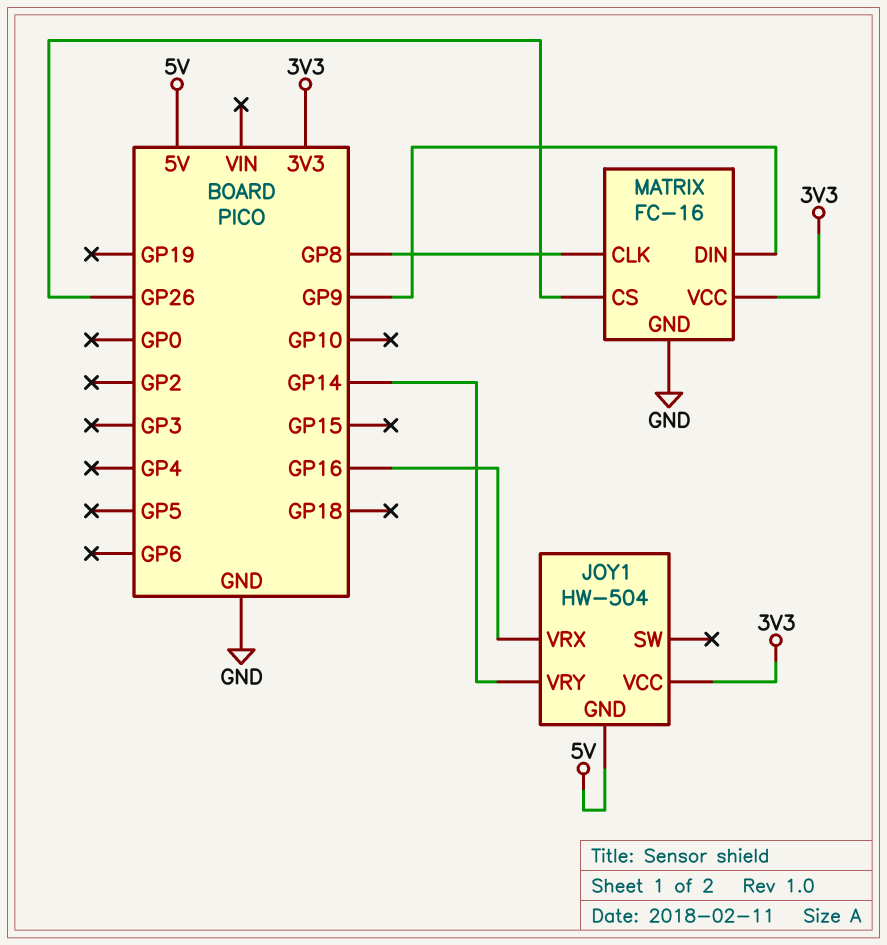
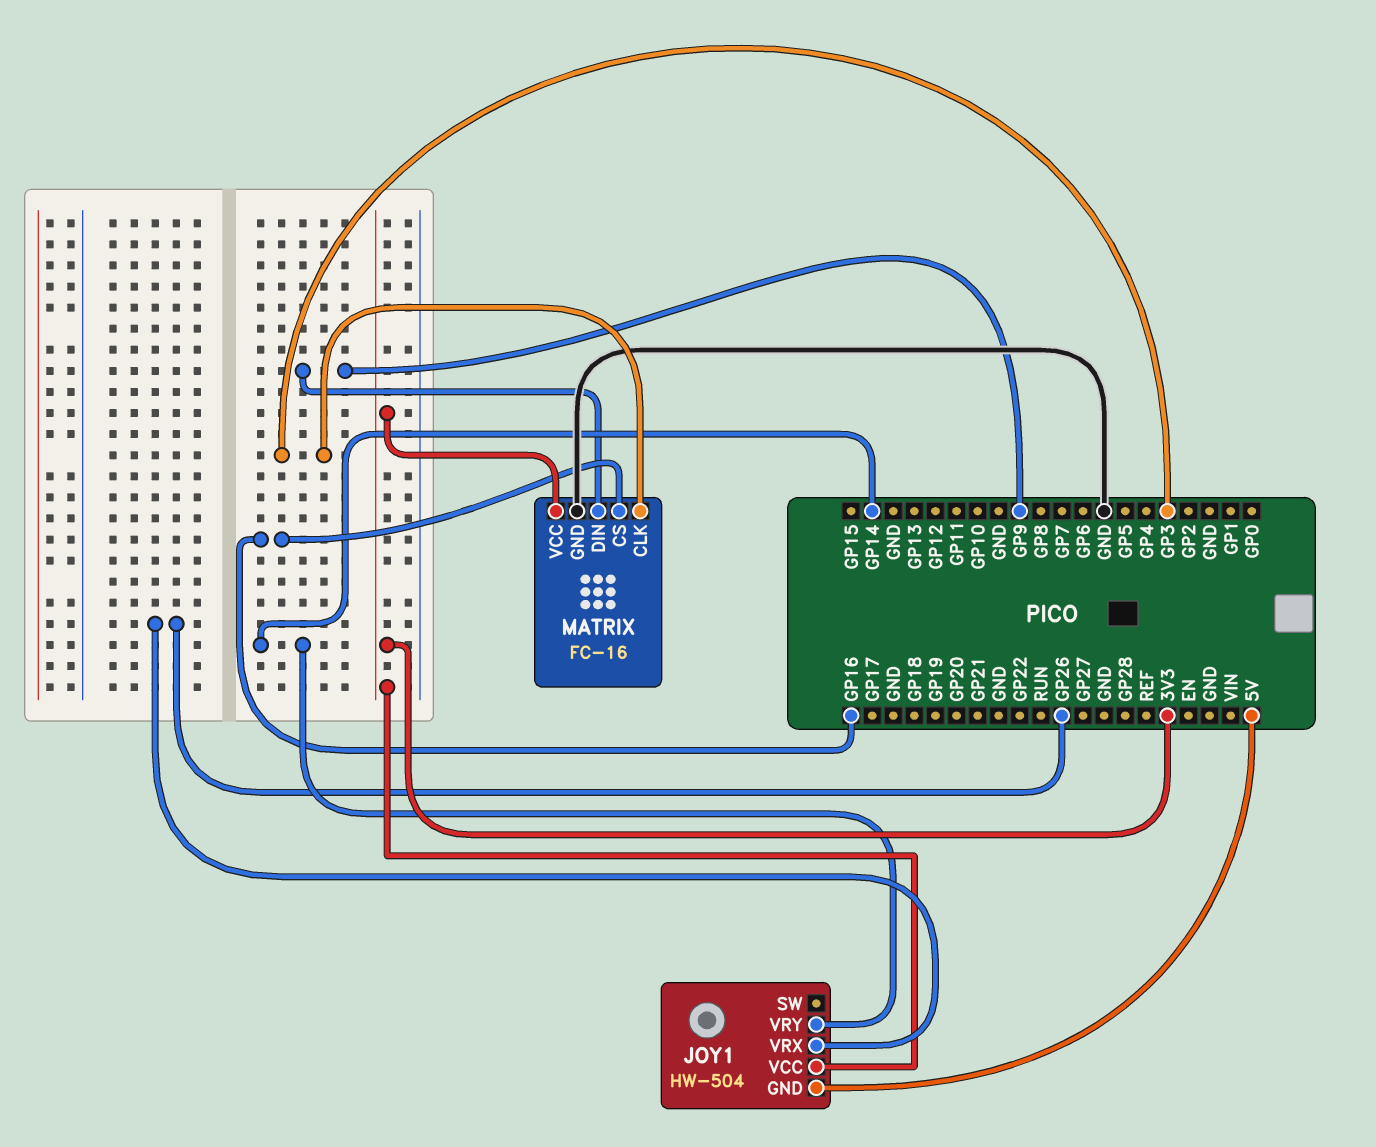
JOY1 pin VRX: GP16 -> GP26
MATRIX pin CLK: GP8 -> GP3
MATRIX pin CS: GP26 -> GP16

